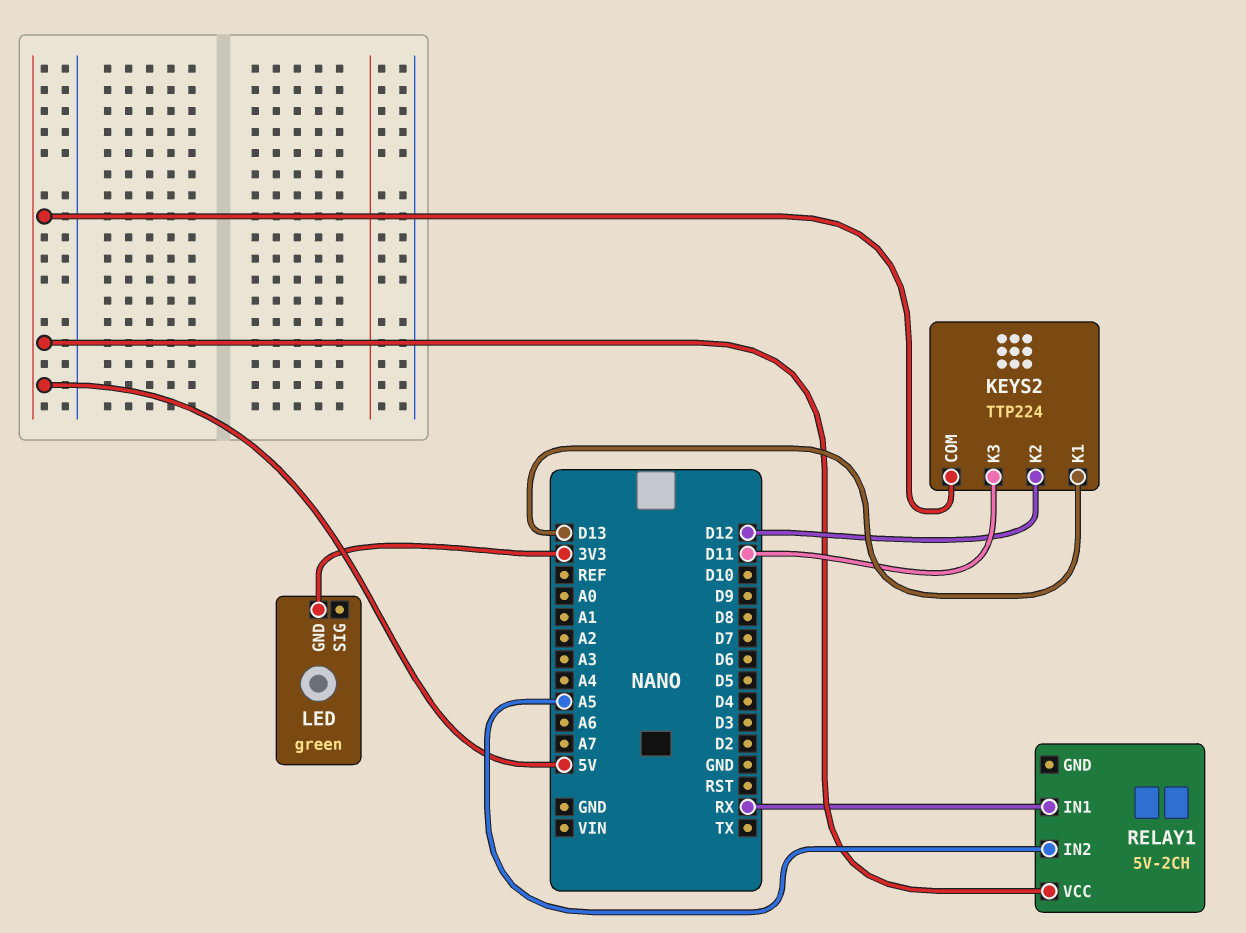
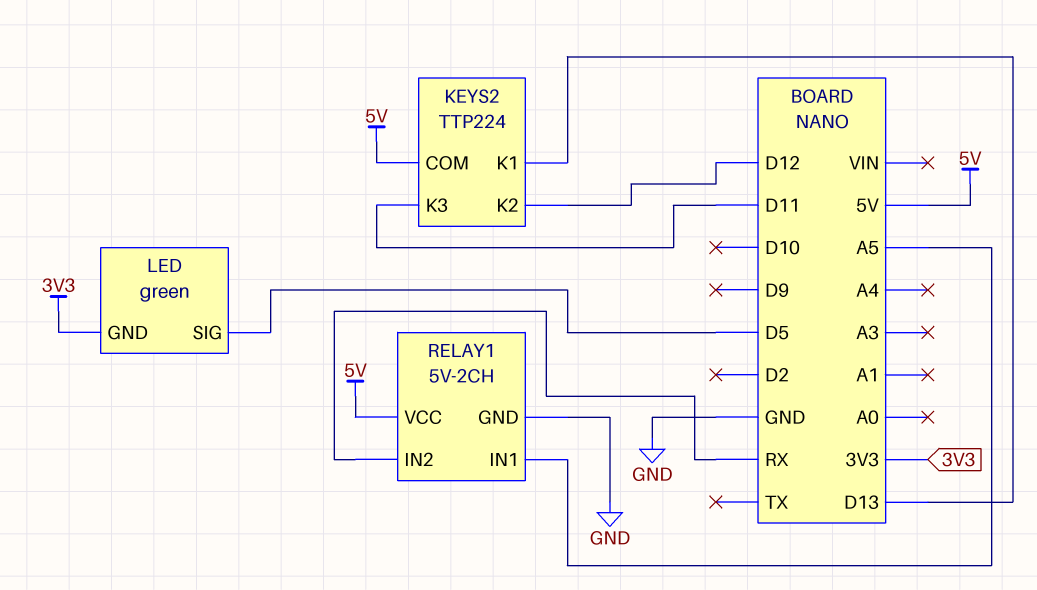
LED pin SIG: none -> D5
RELAY1 pin GND: none -> GND
RELAY1 pin IN1: RX -> A5
RELAY1 pin IN2: A5 -> RX

